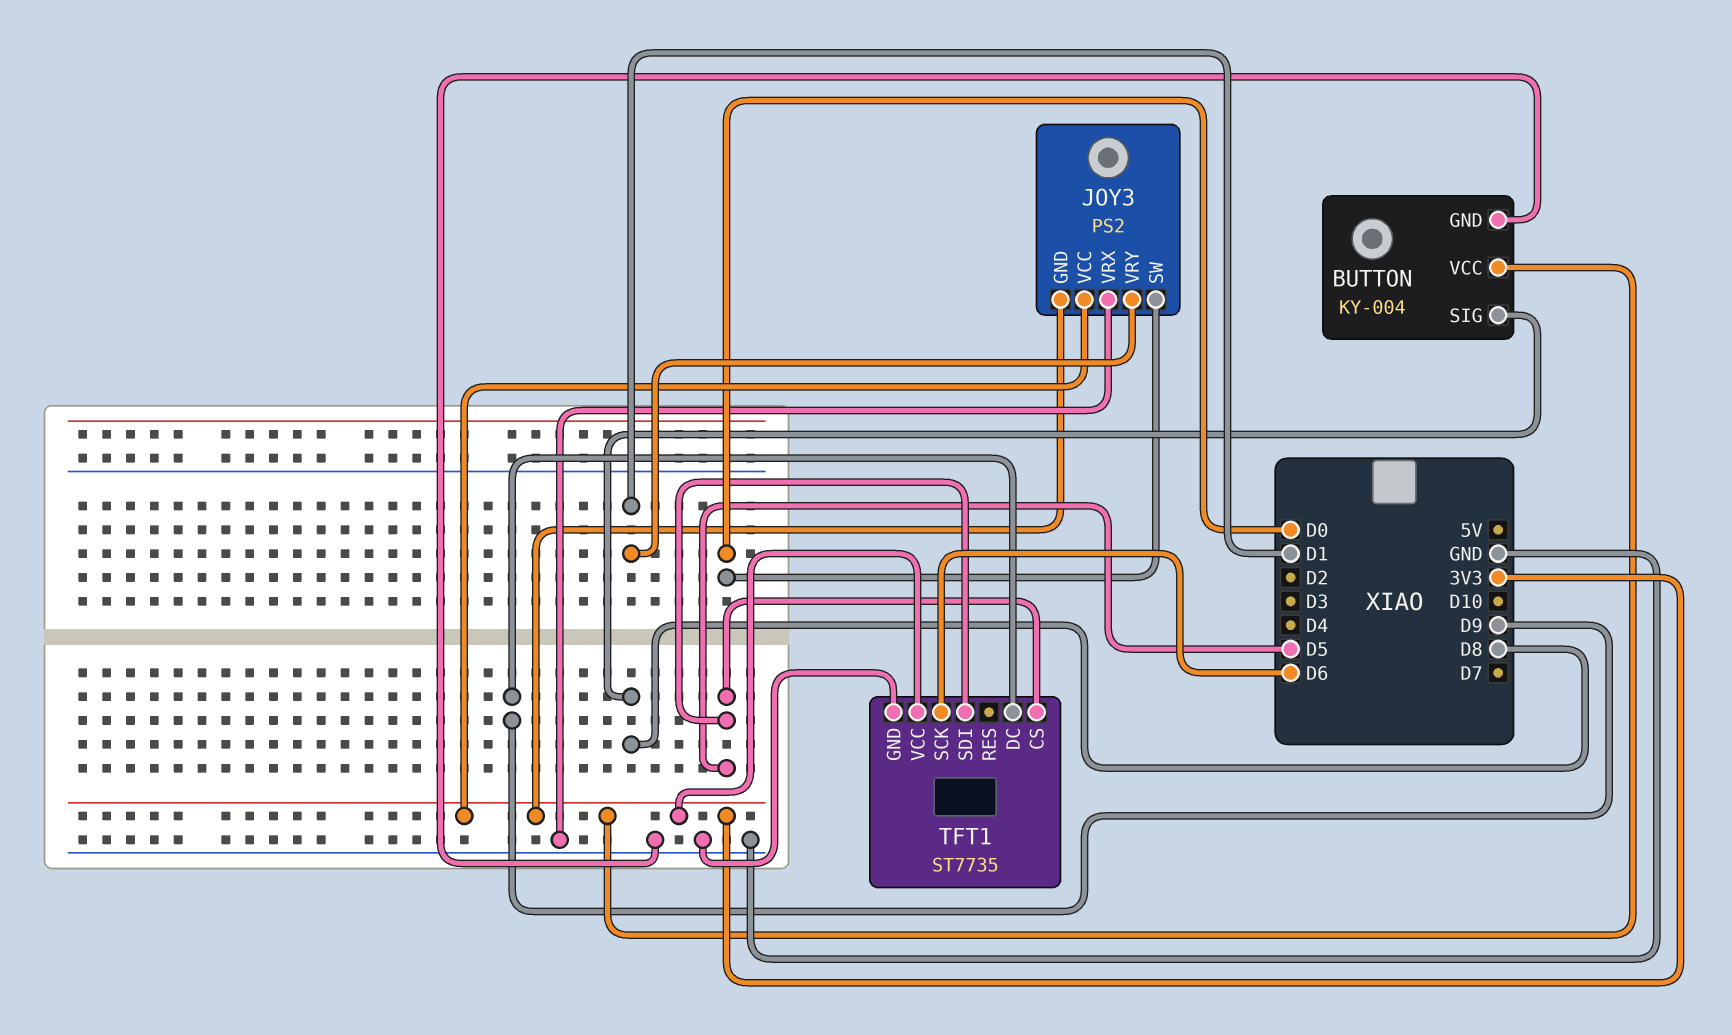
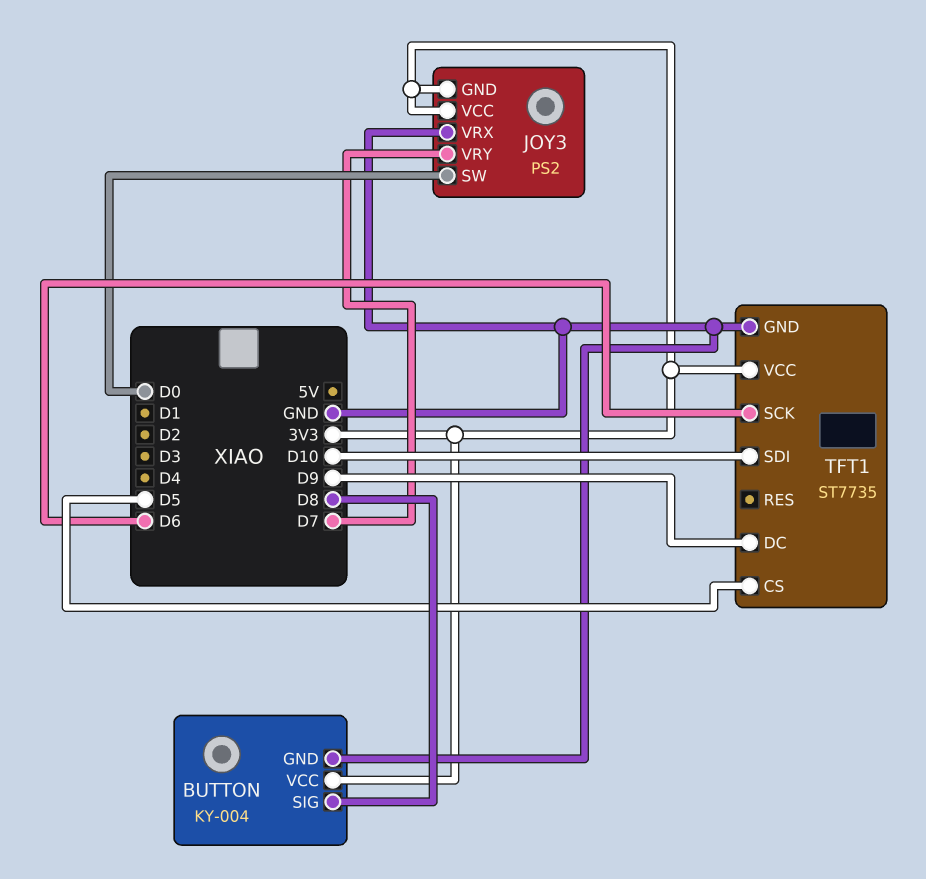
JOY3 pin VRY: D1 -> D7
TFT1 pin SDI: D5 -> D10

